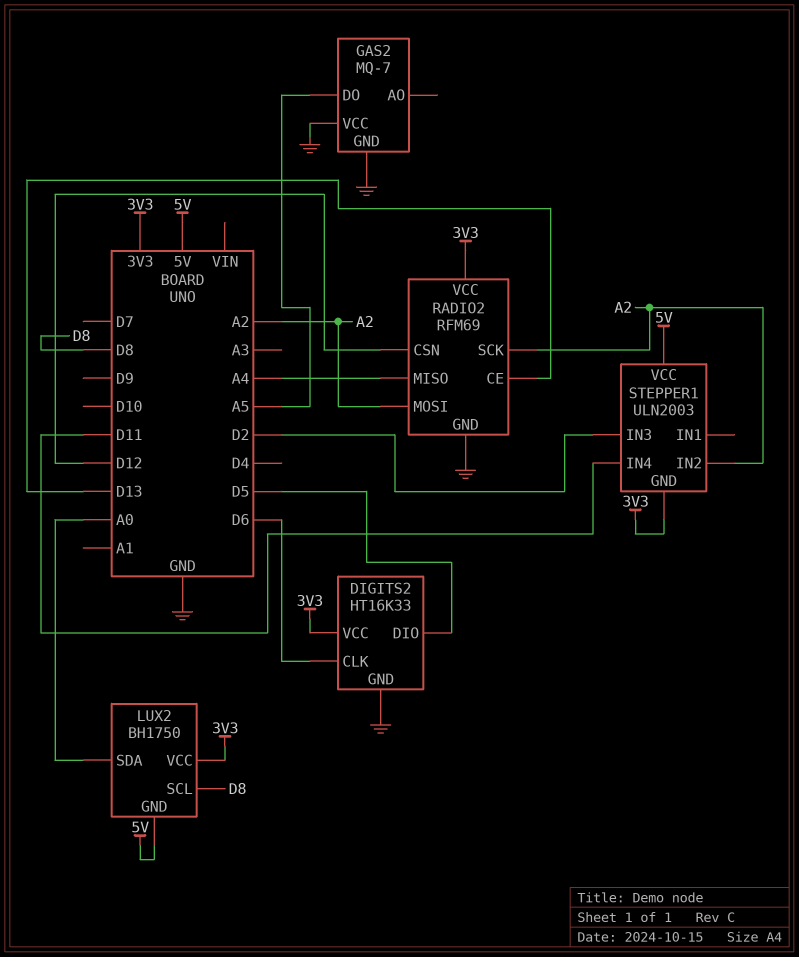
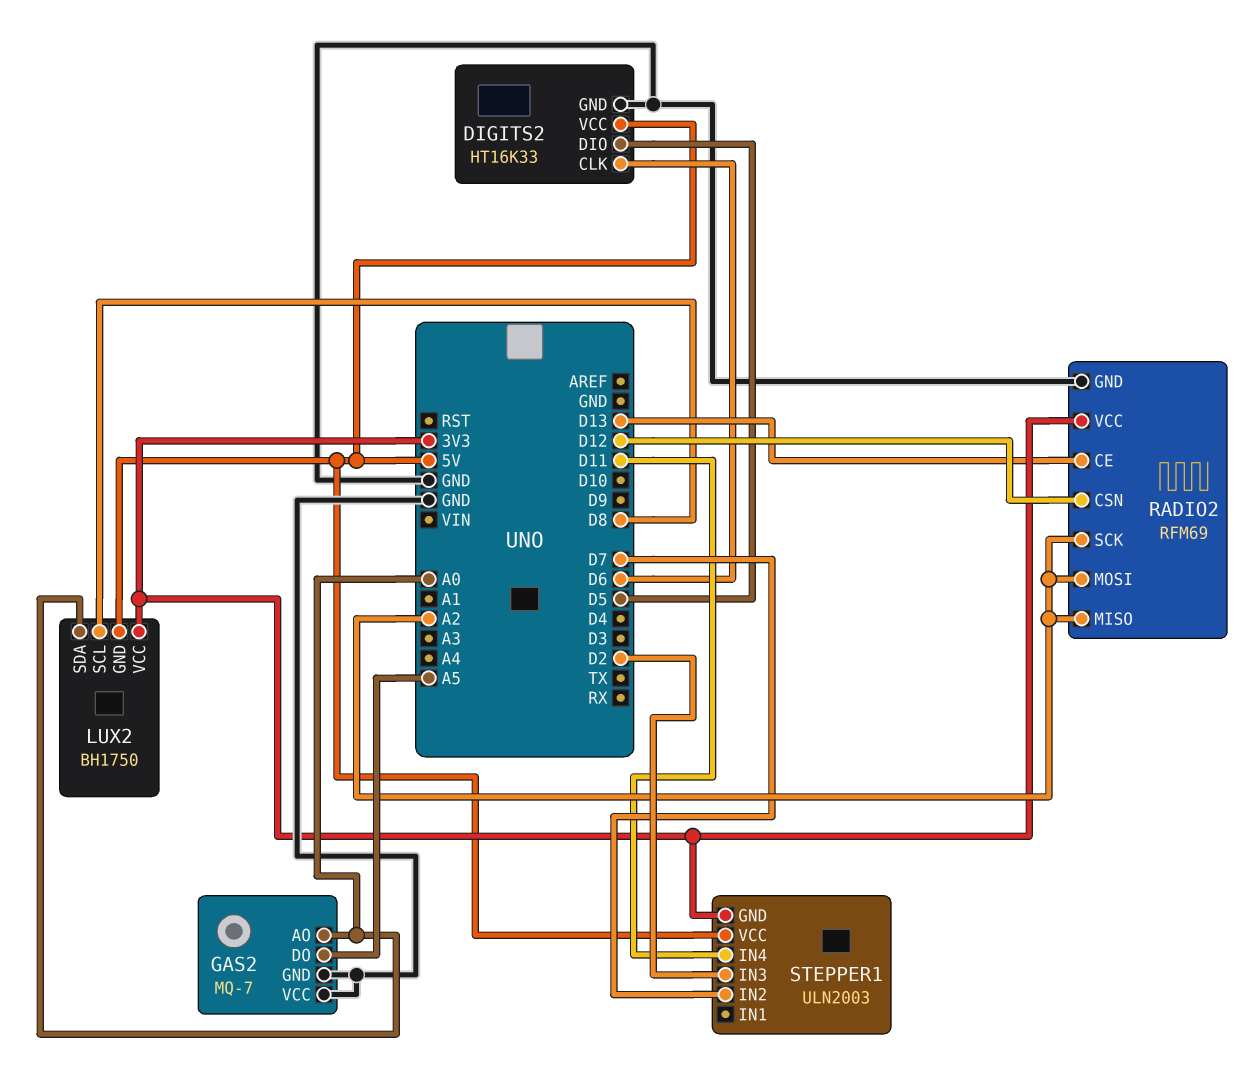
DIGITS2 pin VCC: 3V3 -> 5V
GAS2 pin AO: none -> A0
RADIO2 pin MISO: A4 -> A2
STEPPER1 pin IN2: A2 -> D7

